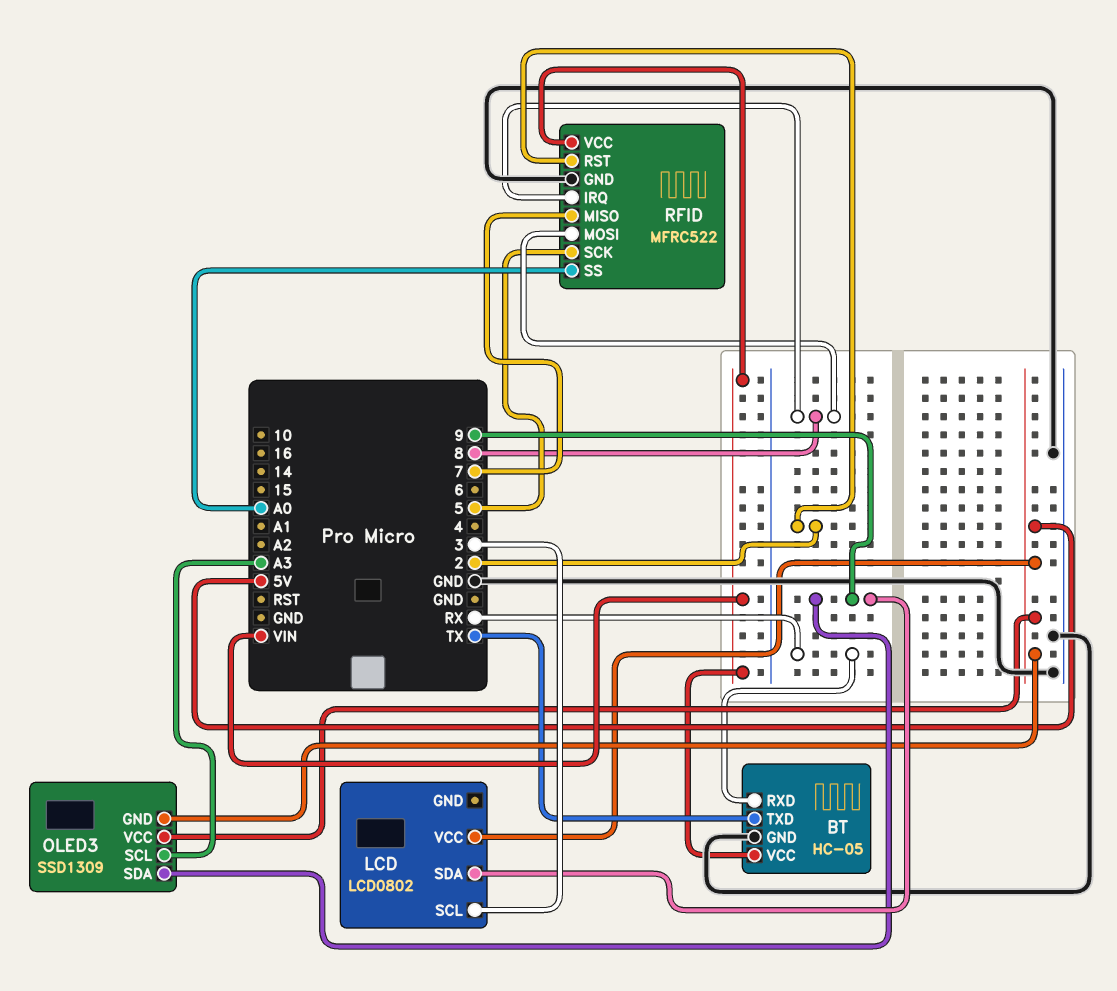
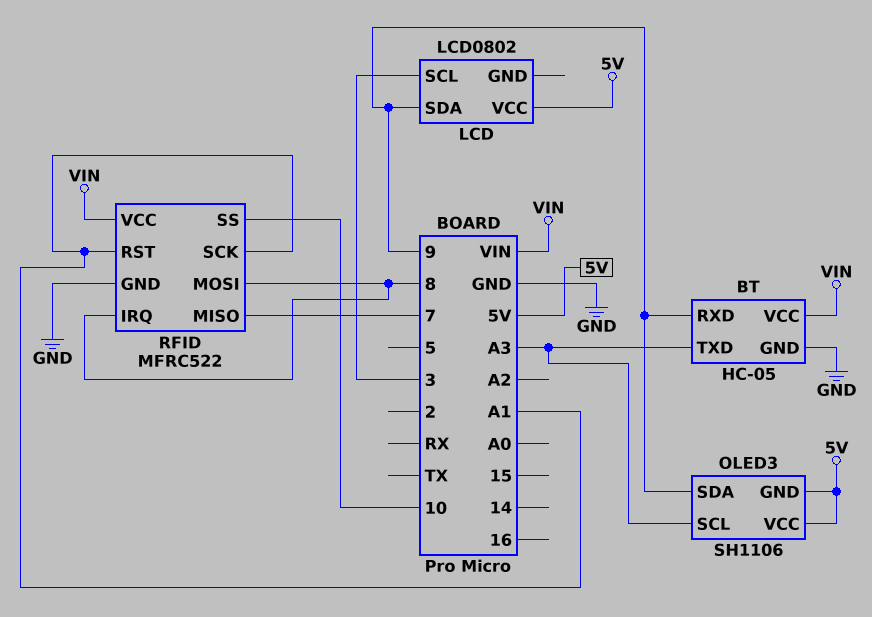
BT pin RXD: RX -> 9
BT pin TXD: TX -> A3
OLED3: SSD1309 -> SH1106
RFID pin RST: 2 -> A1
RFID pin SCK: 5 -> A1
RFID pin SS: A0 -> 10

